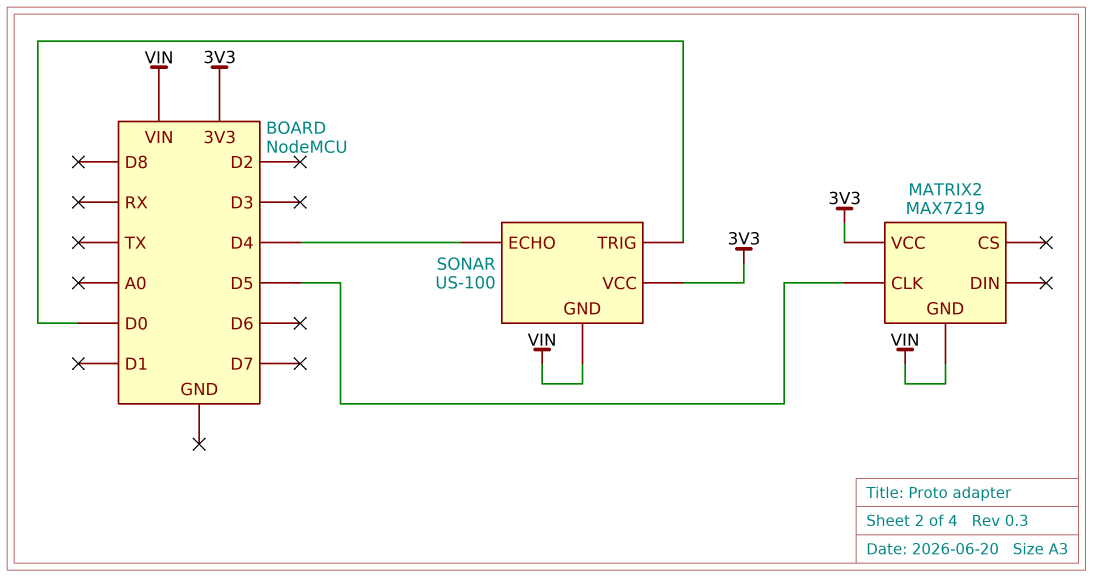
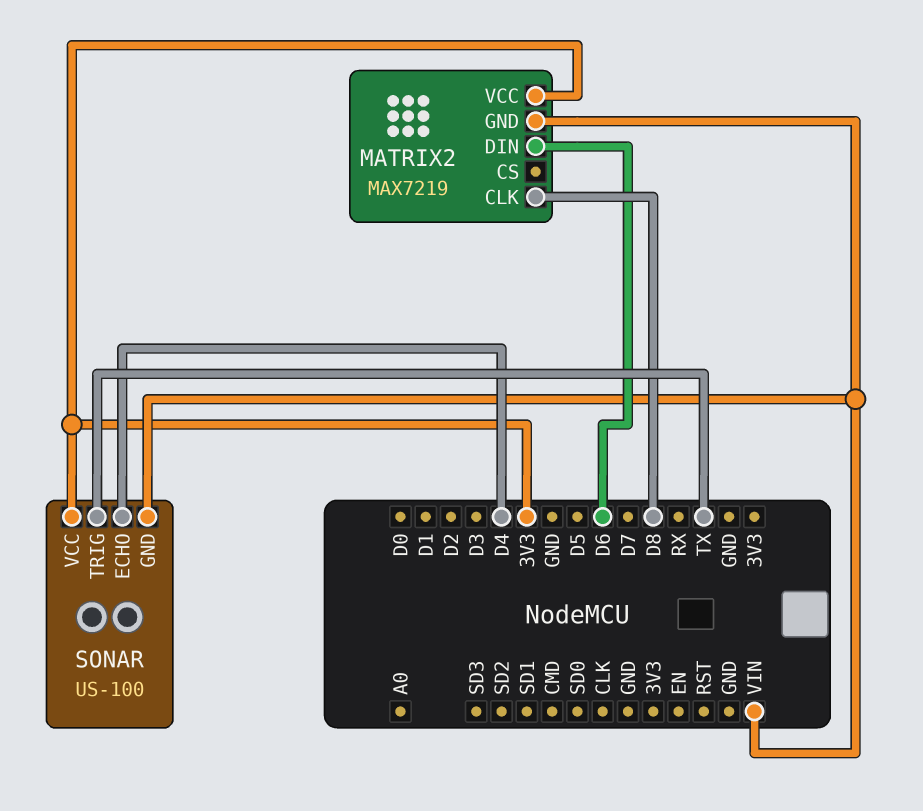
MATRIX2 pin CLK: D5 -> D8
MATRIX2 pin DIN: none -> D6
SONAR pin TRIG: D0 -> TX

